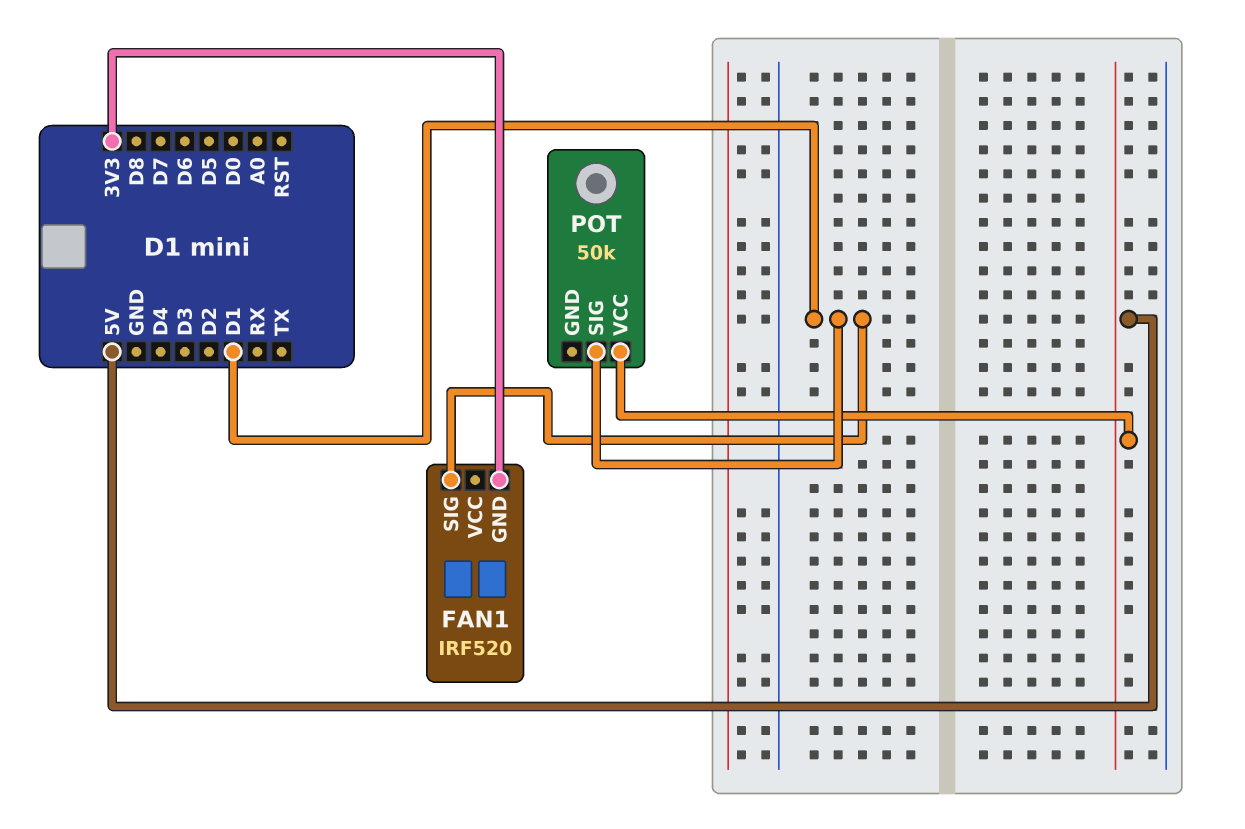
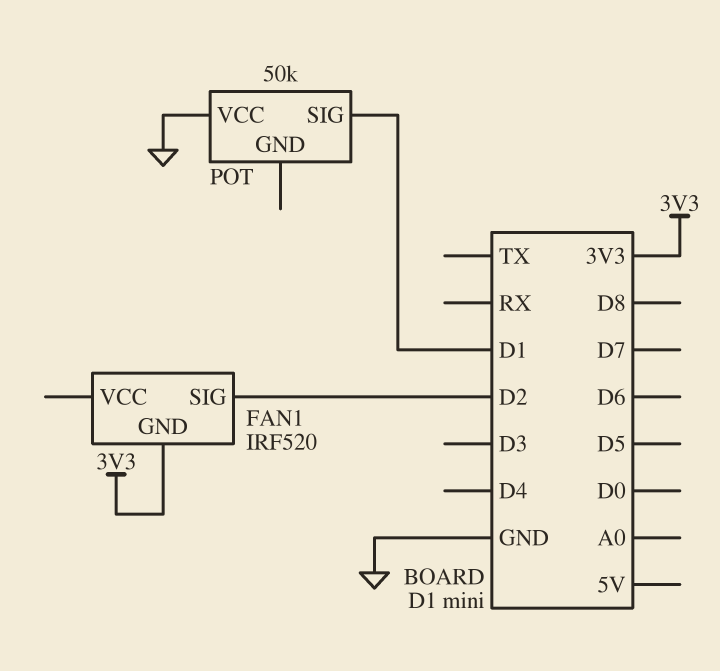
FAN1 pin SIG: D1 -> D2
POT pin VCC: 5V -> GND

